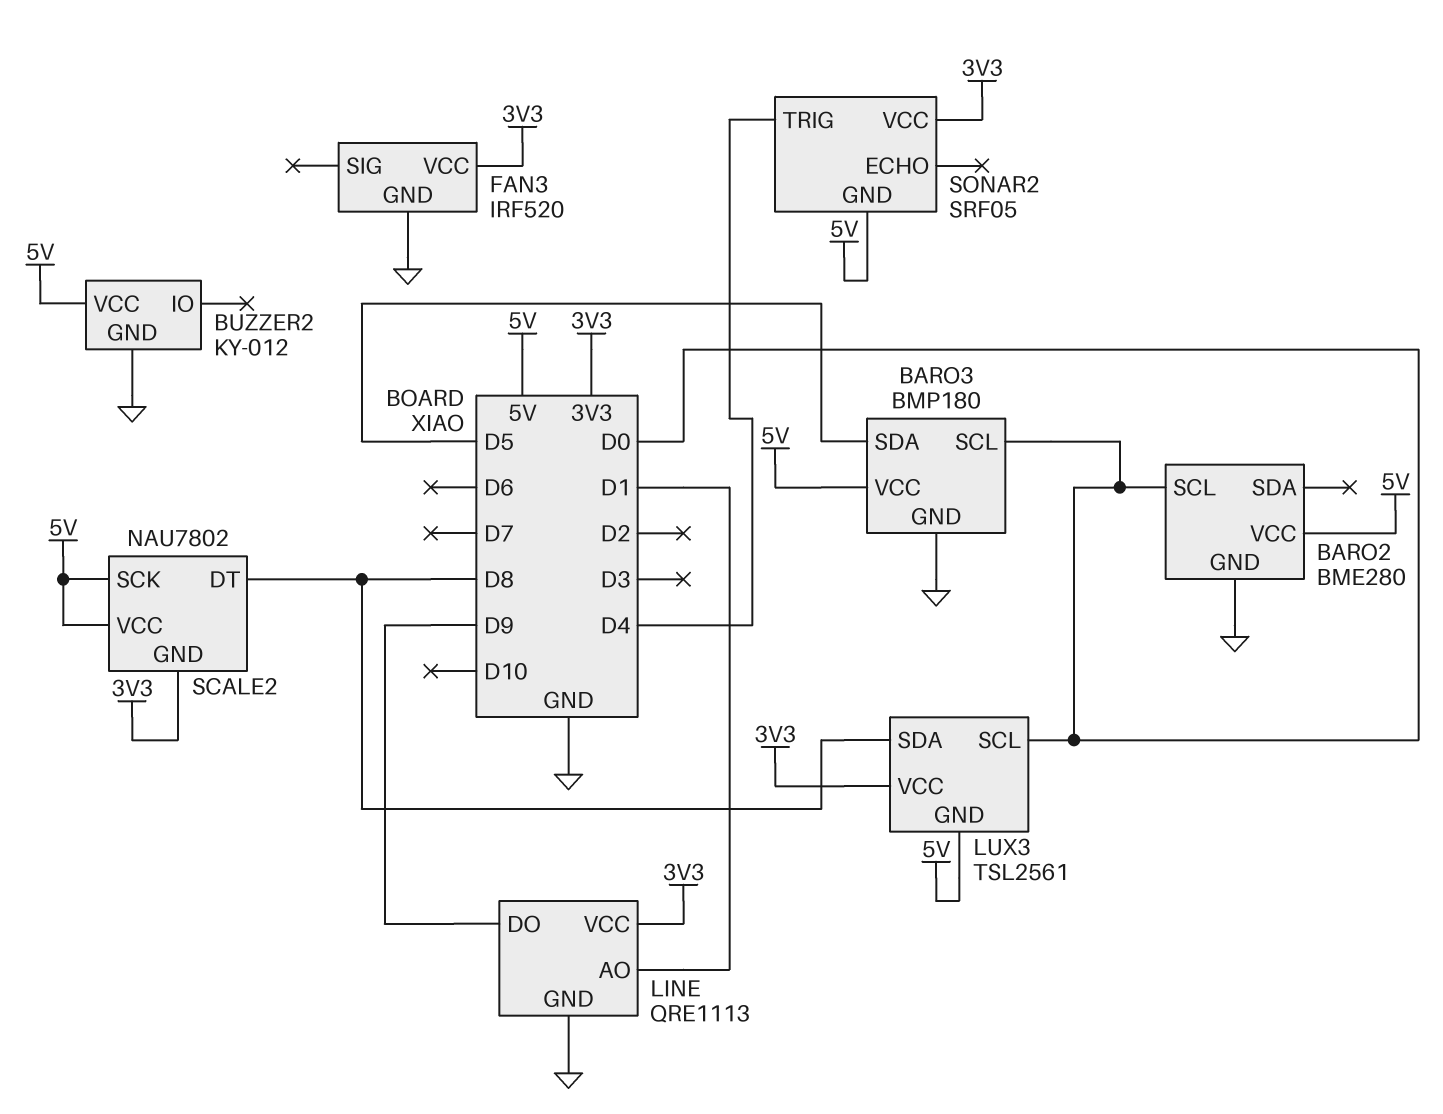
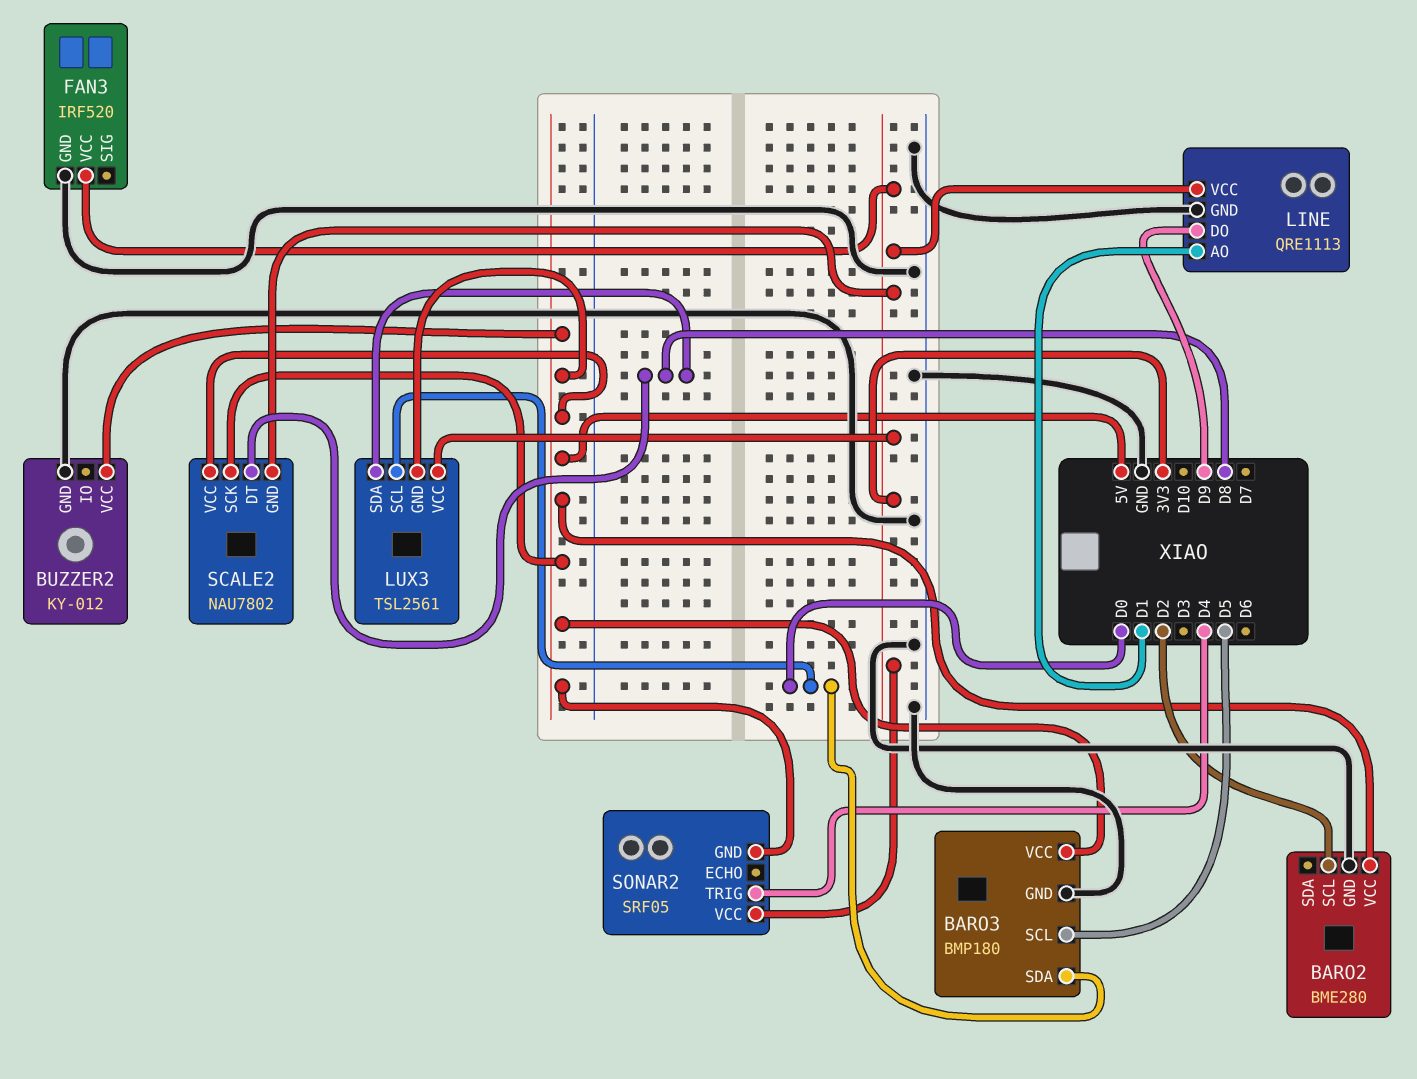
BARO2 pin SCL: D0 -> D2
BARO3 pin SCL: D0 -> D5
BARO3 pin SDA: D5 -> D0

